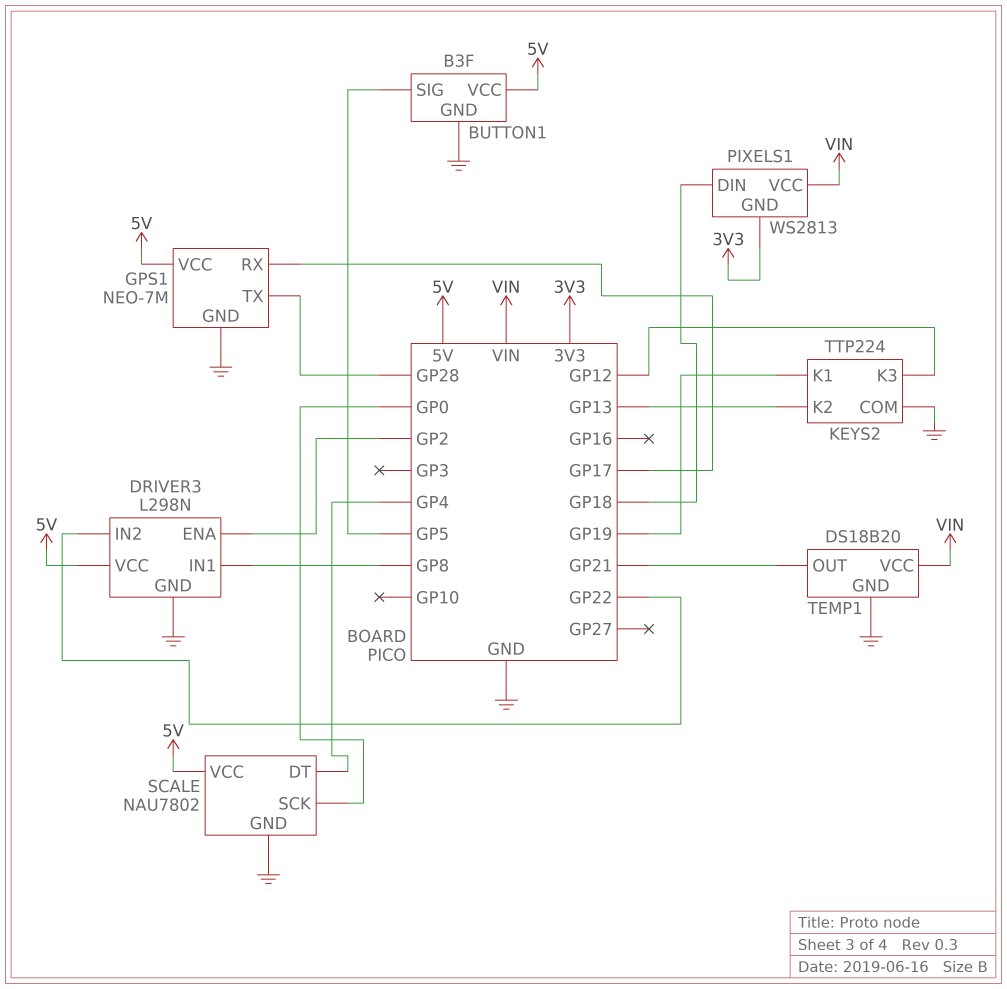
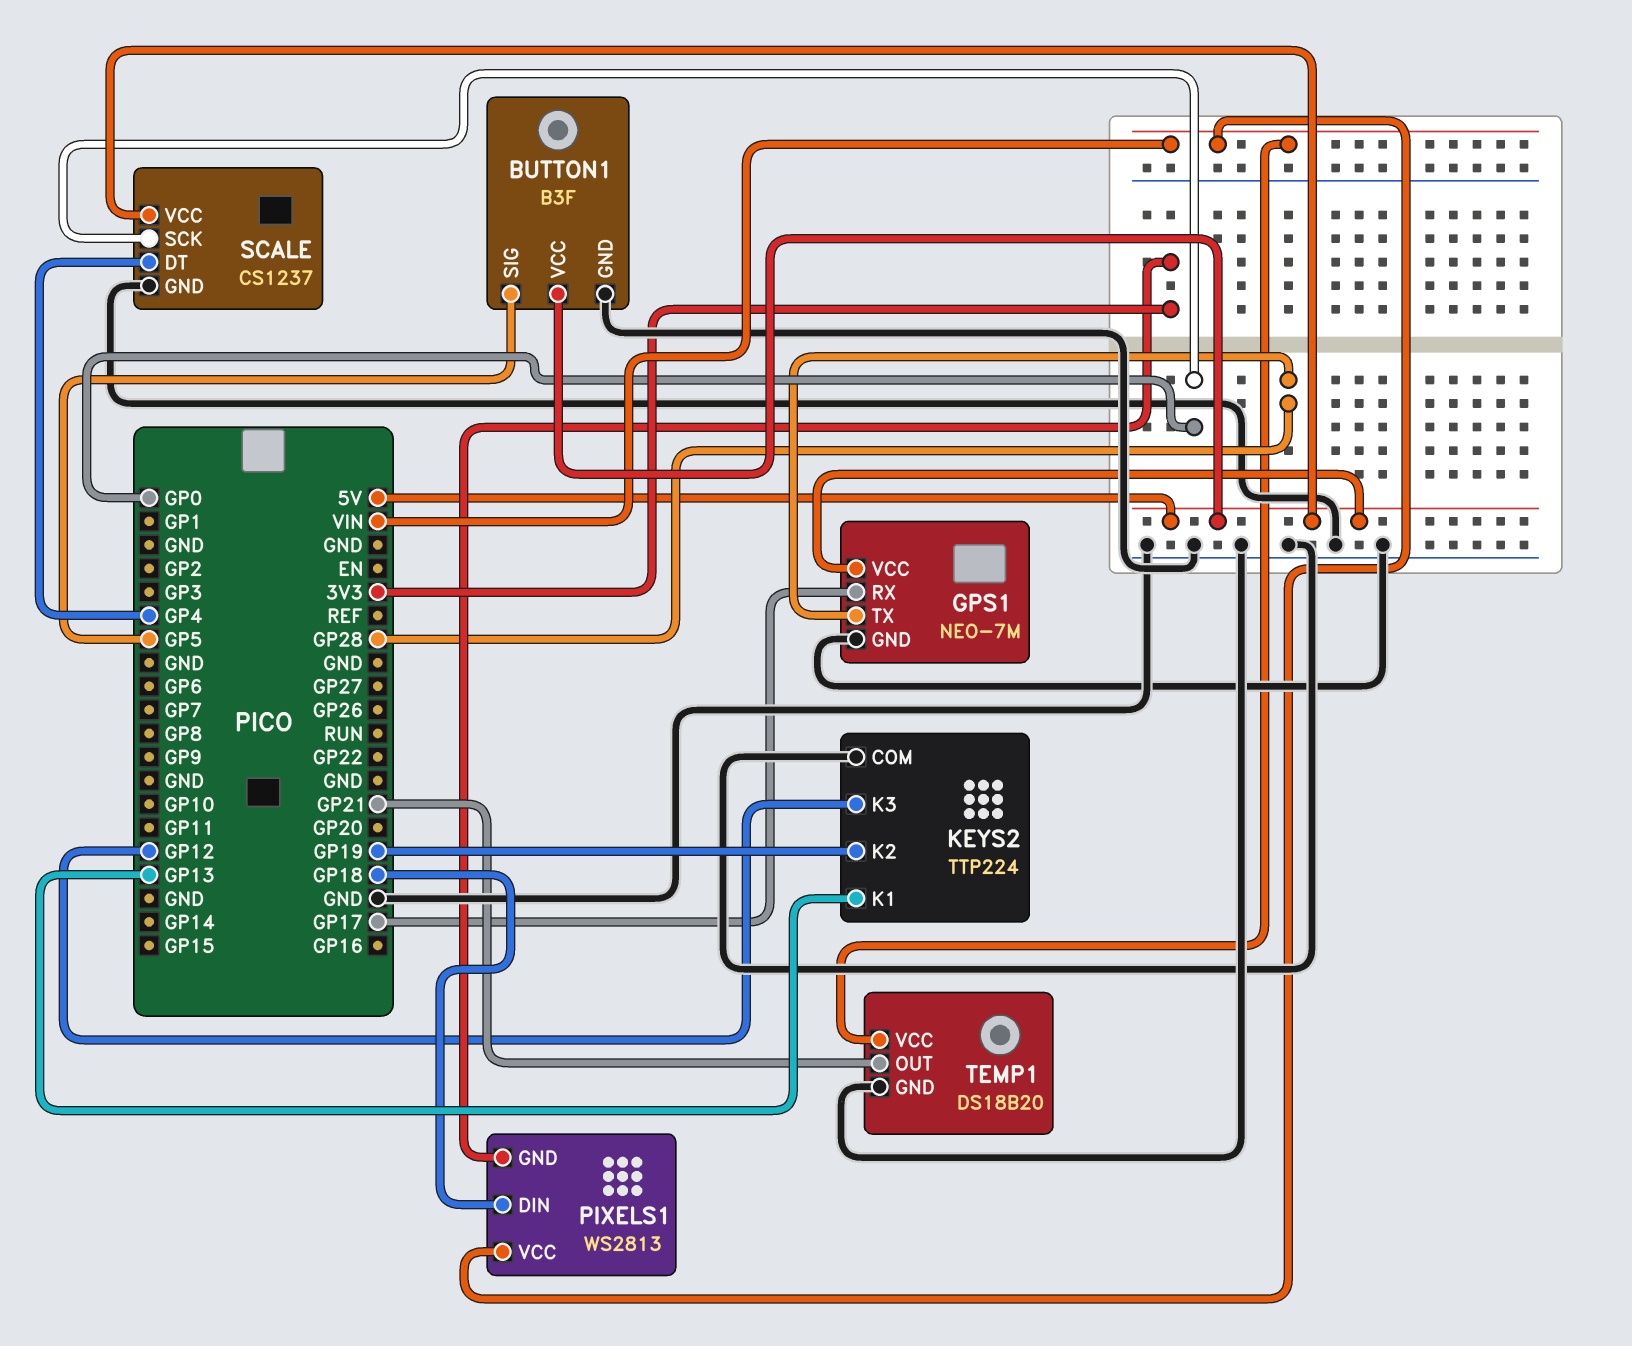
DRIVER3: L298N -> none
DRIVER3 pin ENA: GP2 -> none
DRIVER3 pin GND: GND -> none
DRIVER3 pin IN1: GP8 -> none
DRIVER3 pin IN2: GP22 -> none
DRIVER3 pin VCC: 5V -> none
KEYS2 pin K1: GP19 -> GP13
KEYS2 pin K2: GP13 -> GP19
SCALE: NAU7802 -> CS1237

